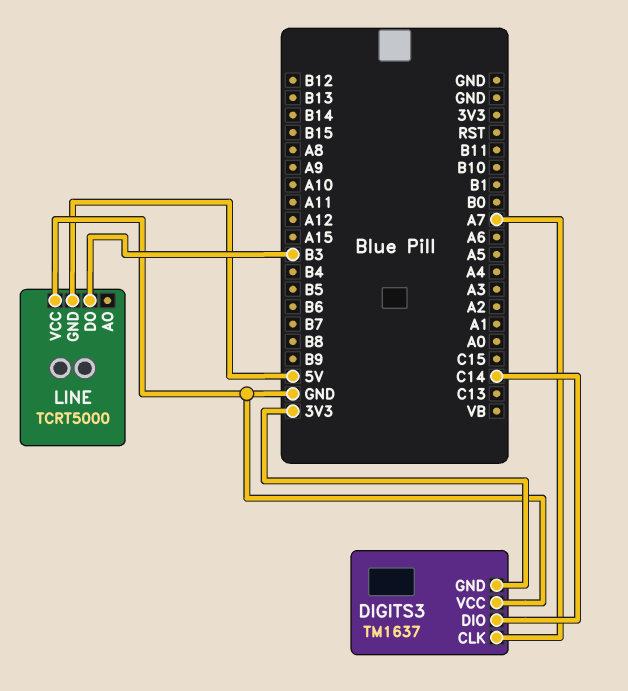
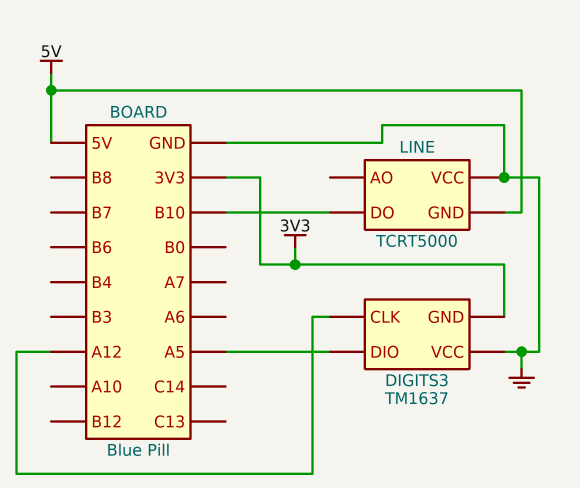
DIGITS3 pin CLK: A7 -> A12
DIGITS3 pin DIO: C14 -> A5
LINE pin DO: B3 -> B10

